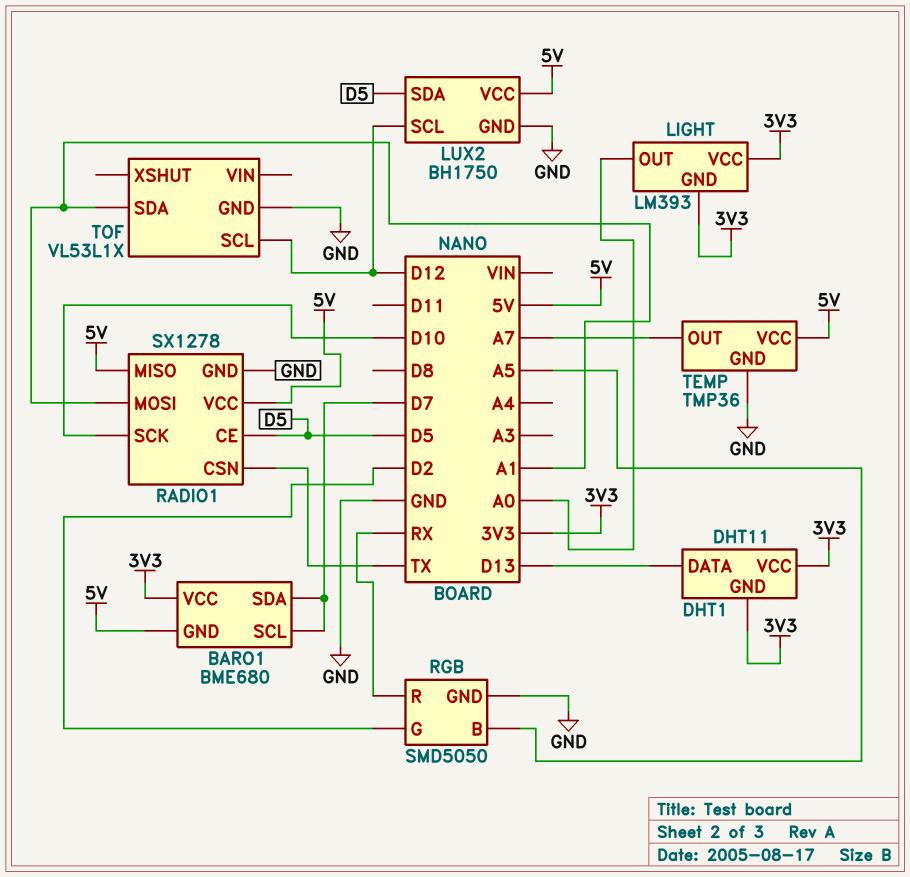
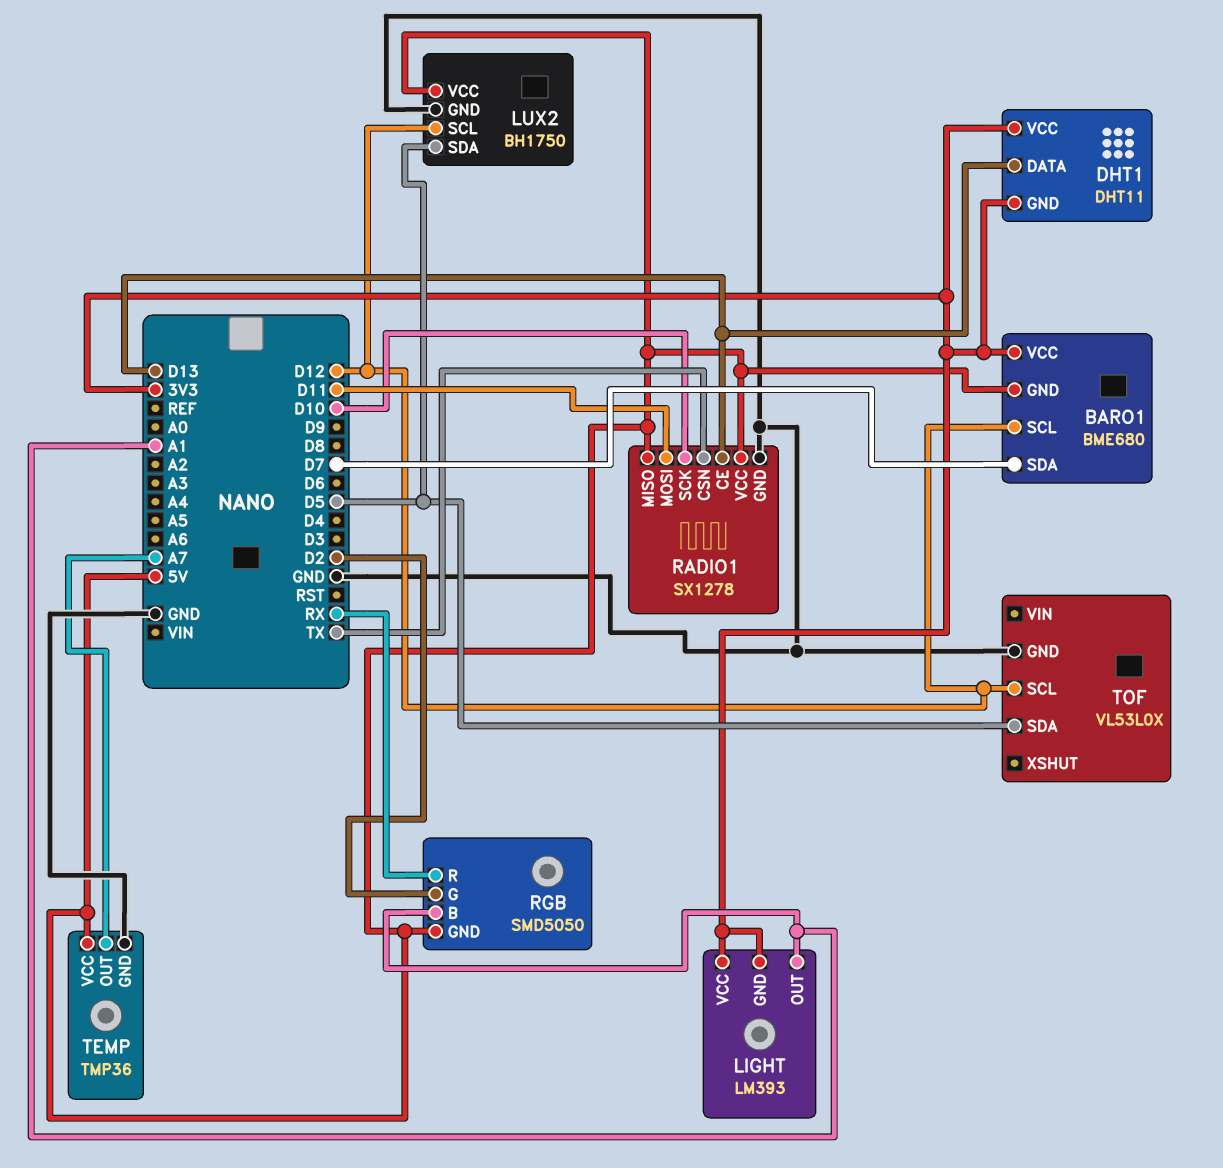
BARO1 pin SCL: D7 -> D12
LIGHT pin OUT: A0 -> A1
RADIO1 pin CE: D5 -> D13
RADIO1 pin MOSI: A1 -> D11
RGB pin B: A5 -> A1
RGB pin GND: GND -> 5V
TOF: VL53L1X -> VL53L0X
TOF pin SDA: A1 -> D5

